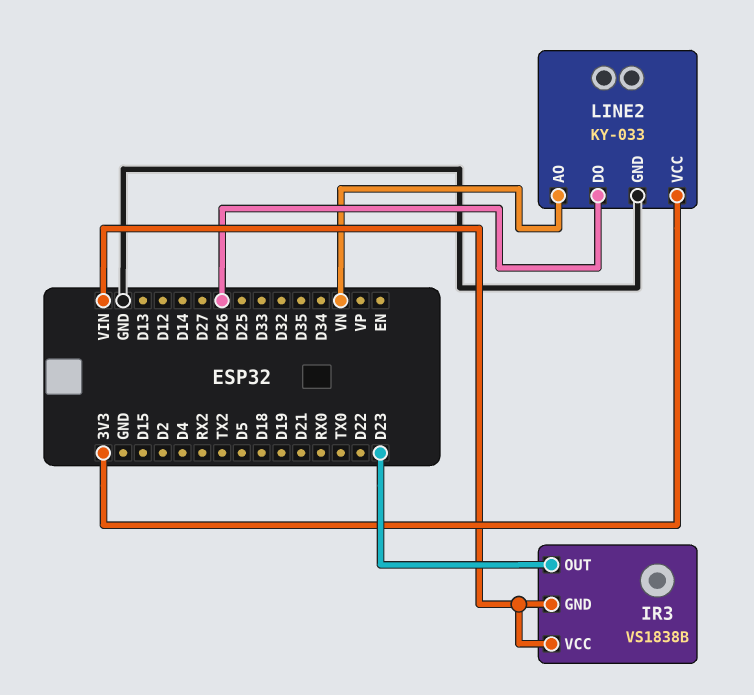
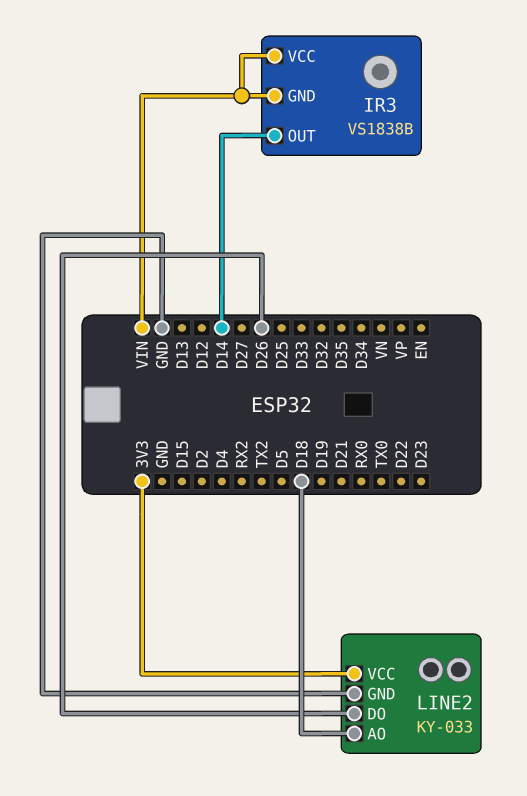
IR3 pin OUT: D23 -> D14
LINE2 pin AO: VN -> D18

